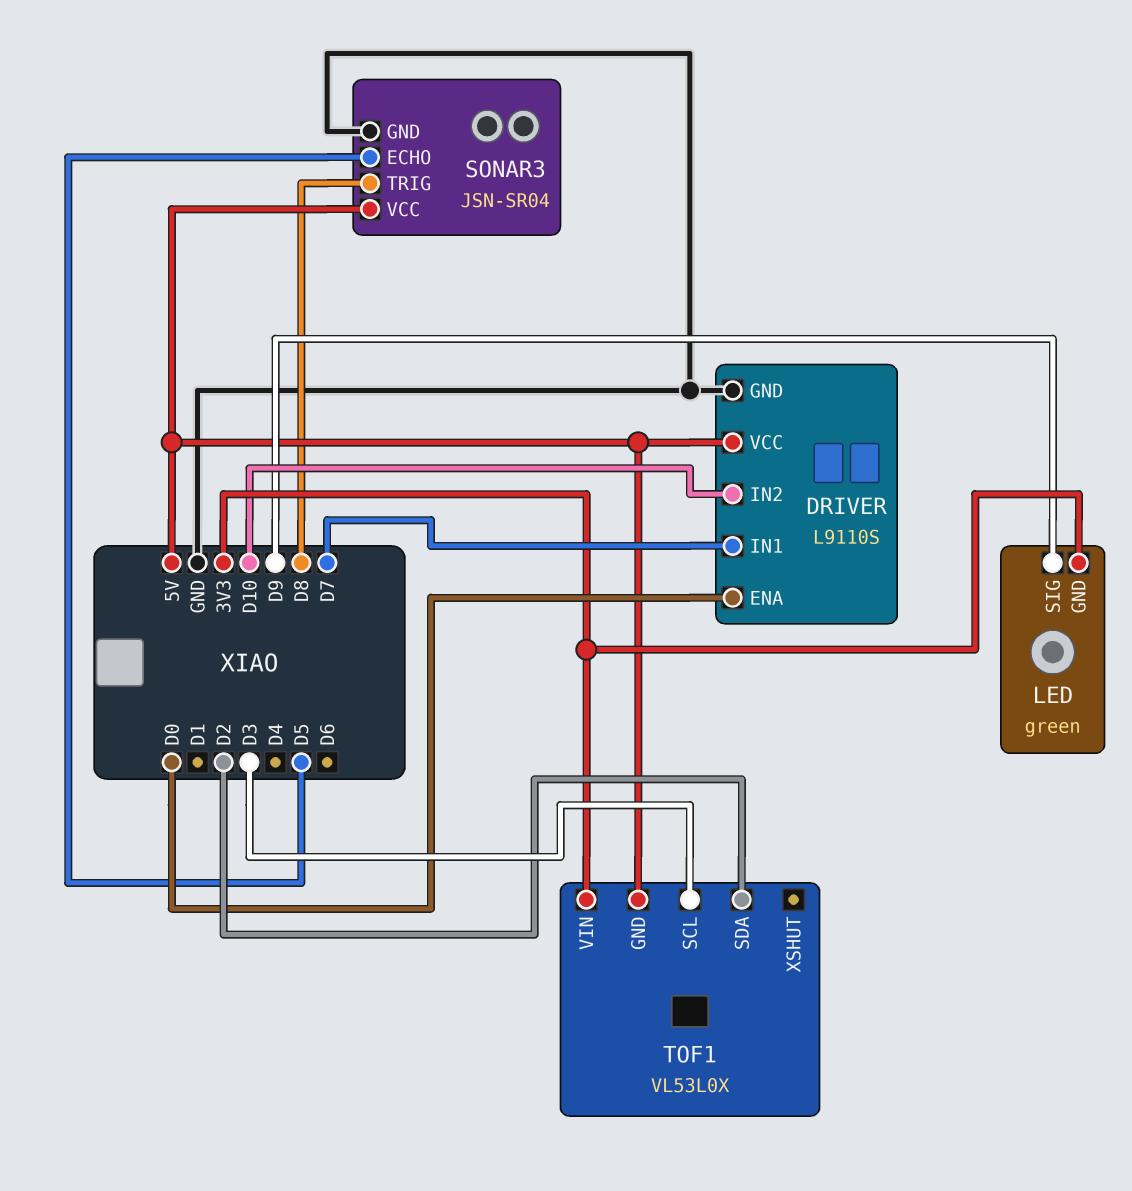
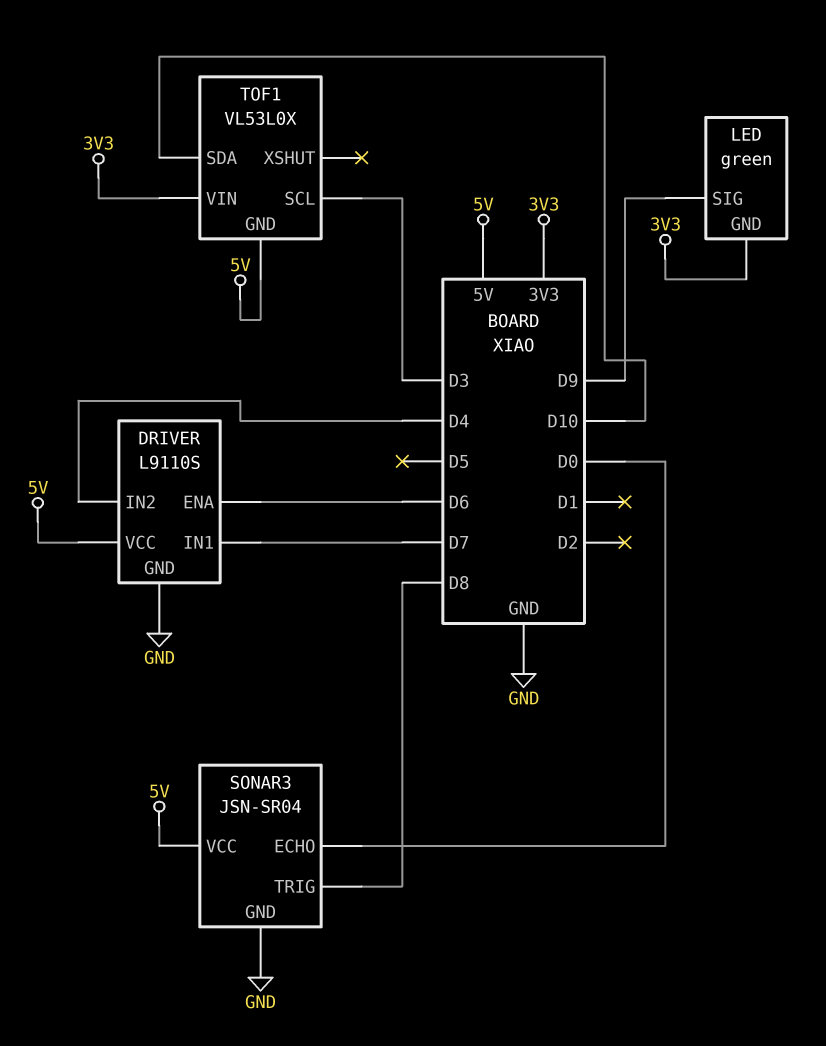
DRIVER pin ENA: D0 -> D6
DRIVER pin IN2: D10 -> D4
SONAR3 pin ECHO: D5 -> D0
TOF1 pin SDA: D2 -> D10

